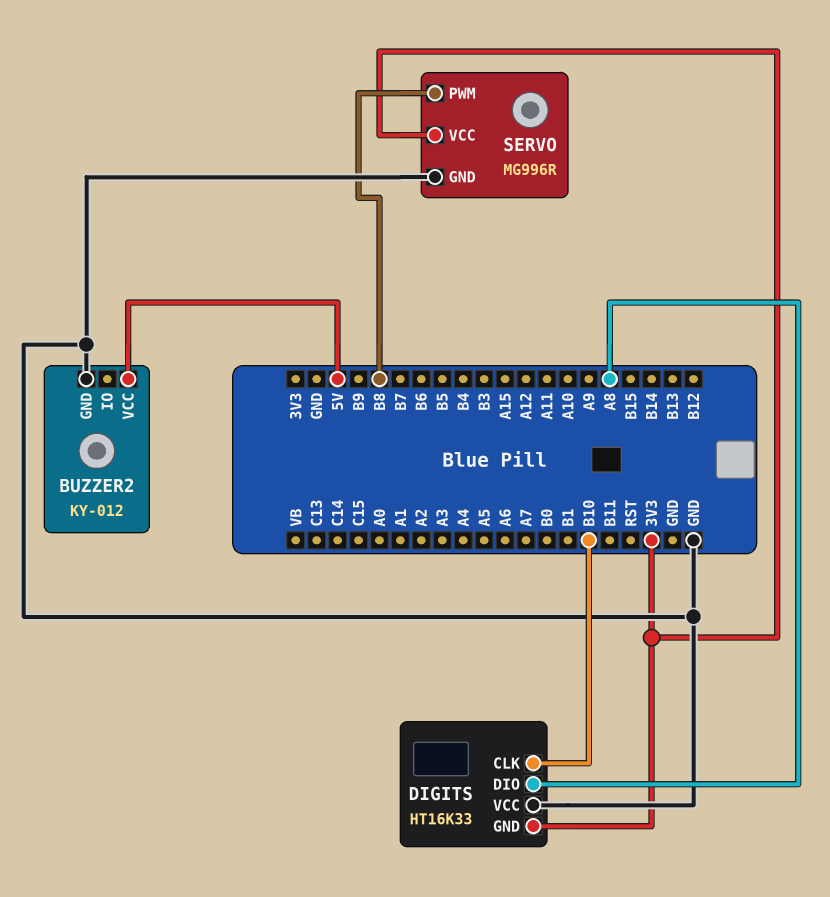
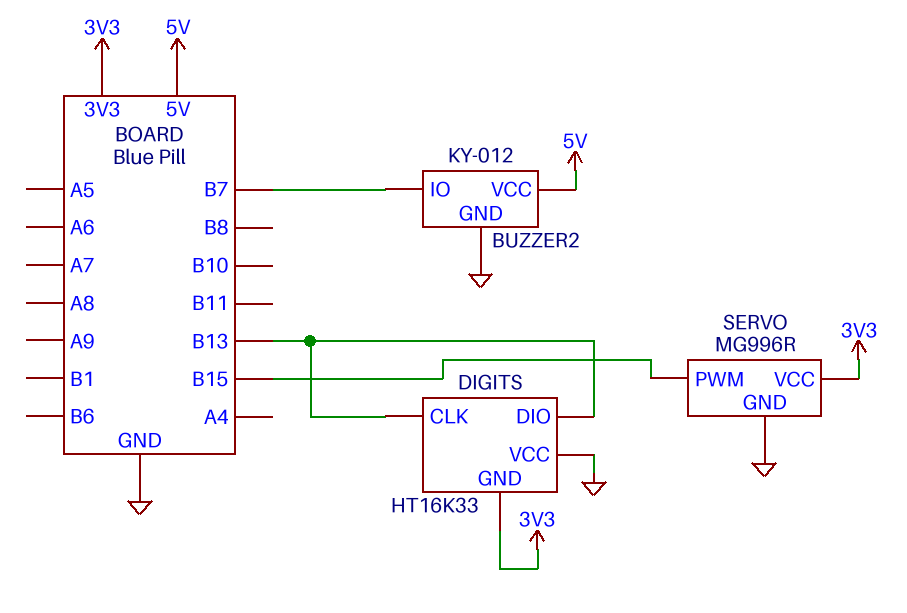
BUZZER2 pin IO: none -> B7
DIGITS pin CLK: B10 -> B13
DIGITS pin DIO: A8 -> B13
SERVO pin PWM: B8 -> B15

